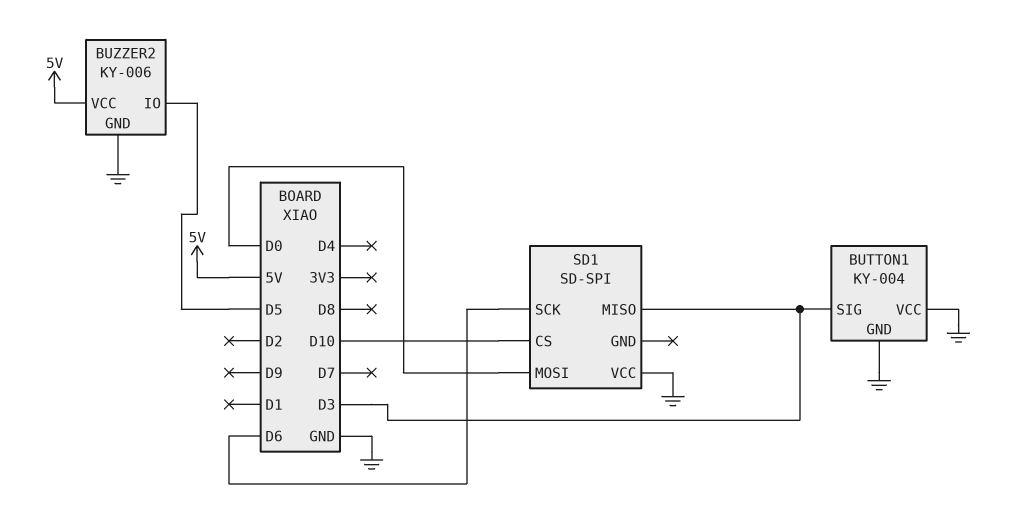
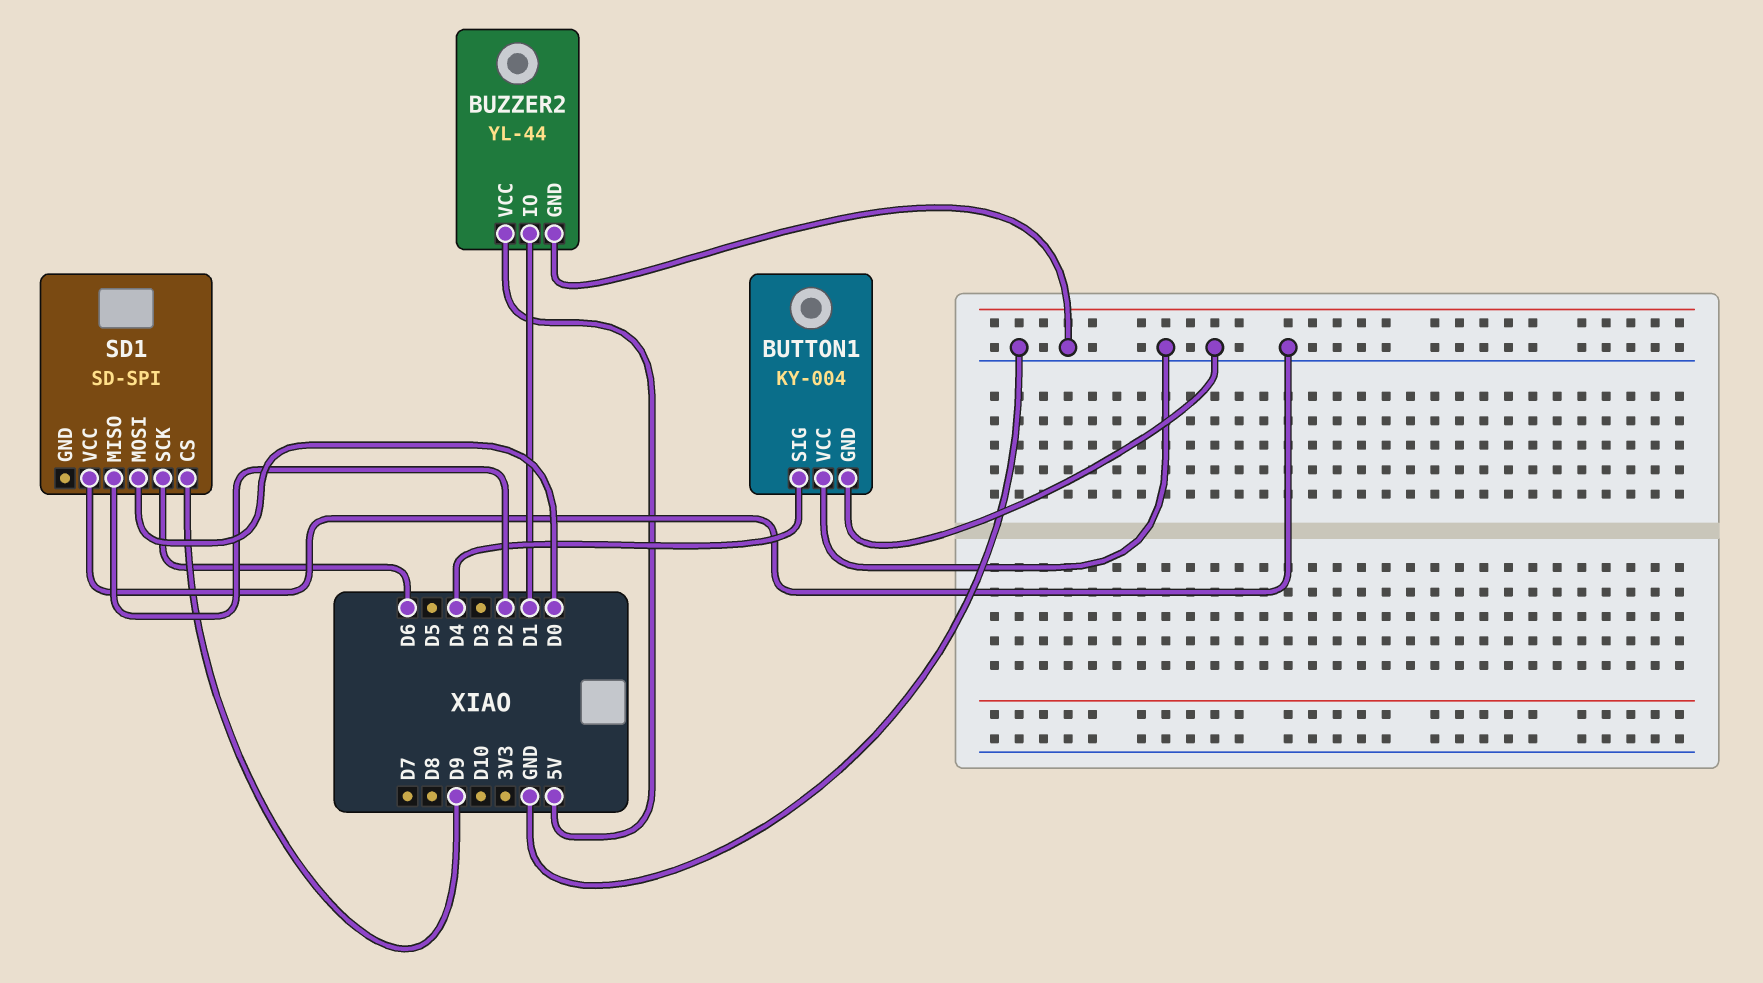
BUTTON1 pin SIG: D3 -> D4
BUZZER2: KY-006 -> YL-44
BUZZER2 pin IO: D5 -> D1
SD1 pin CS: D10 -> D9
SD1 pin MISO: D3 -> D2

